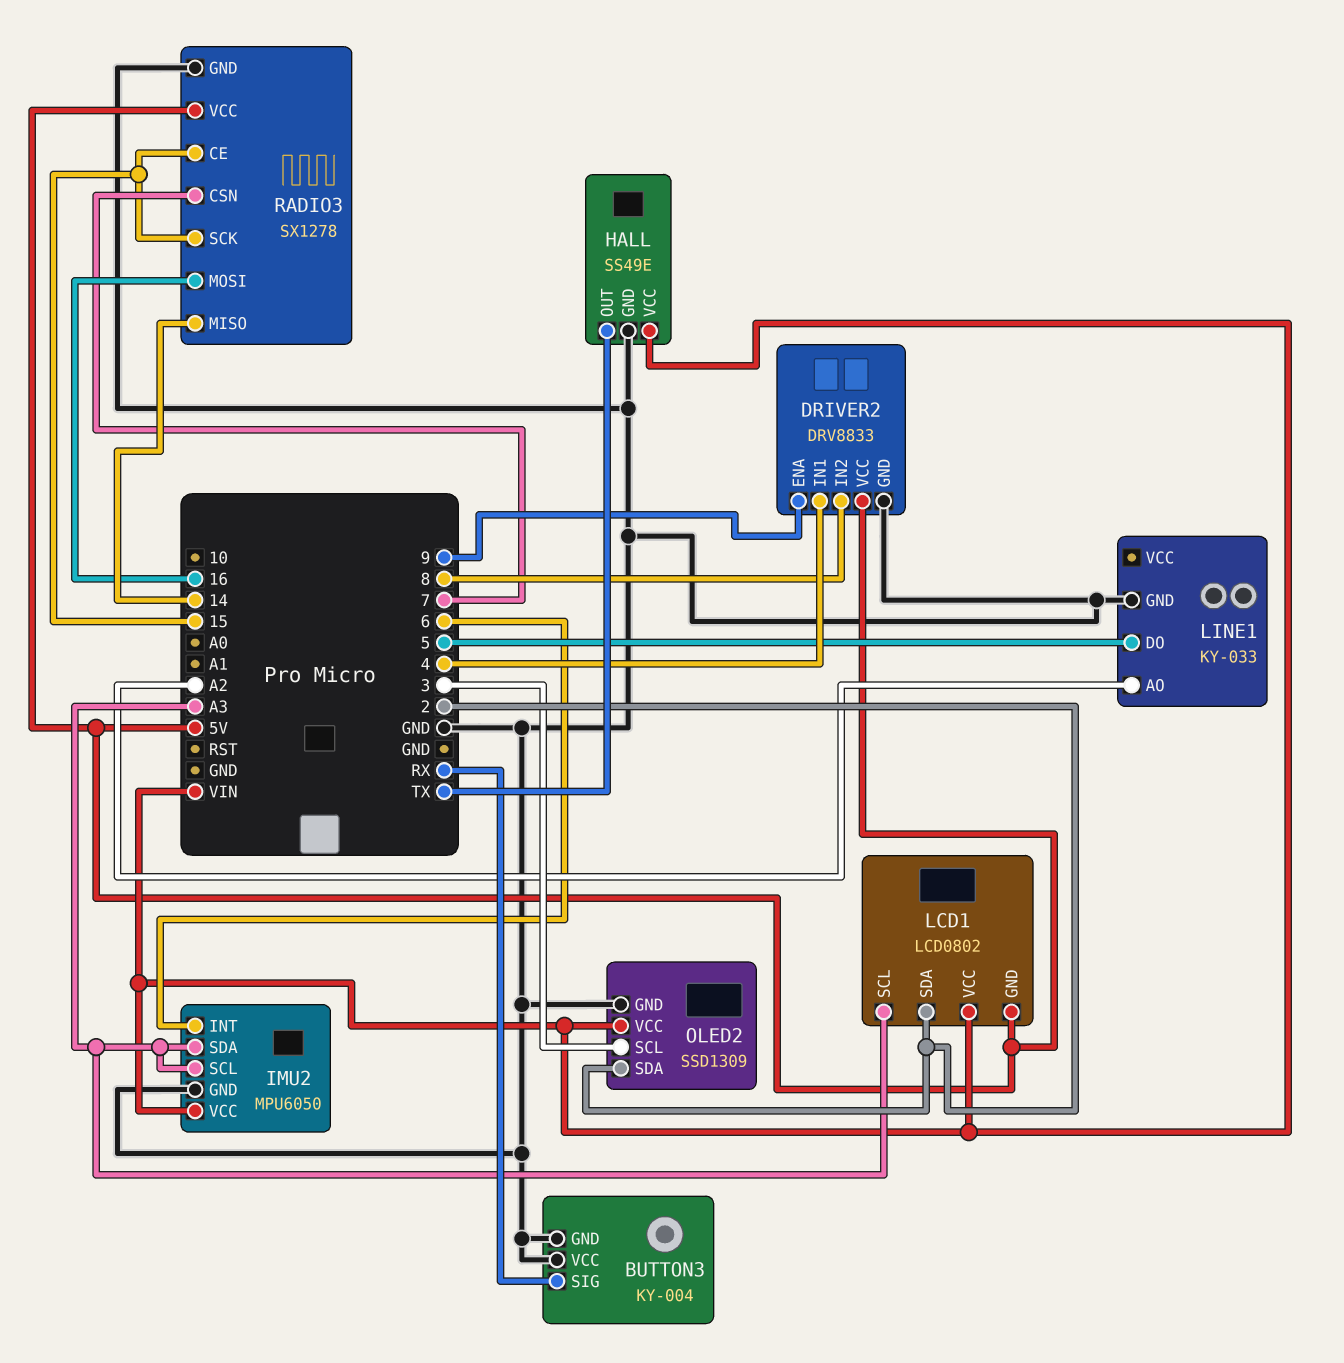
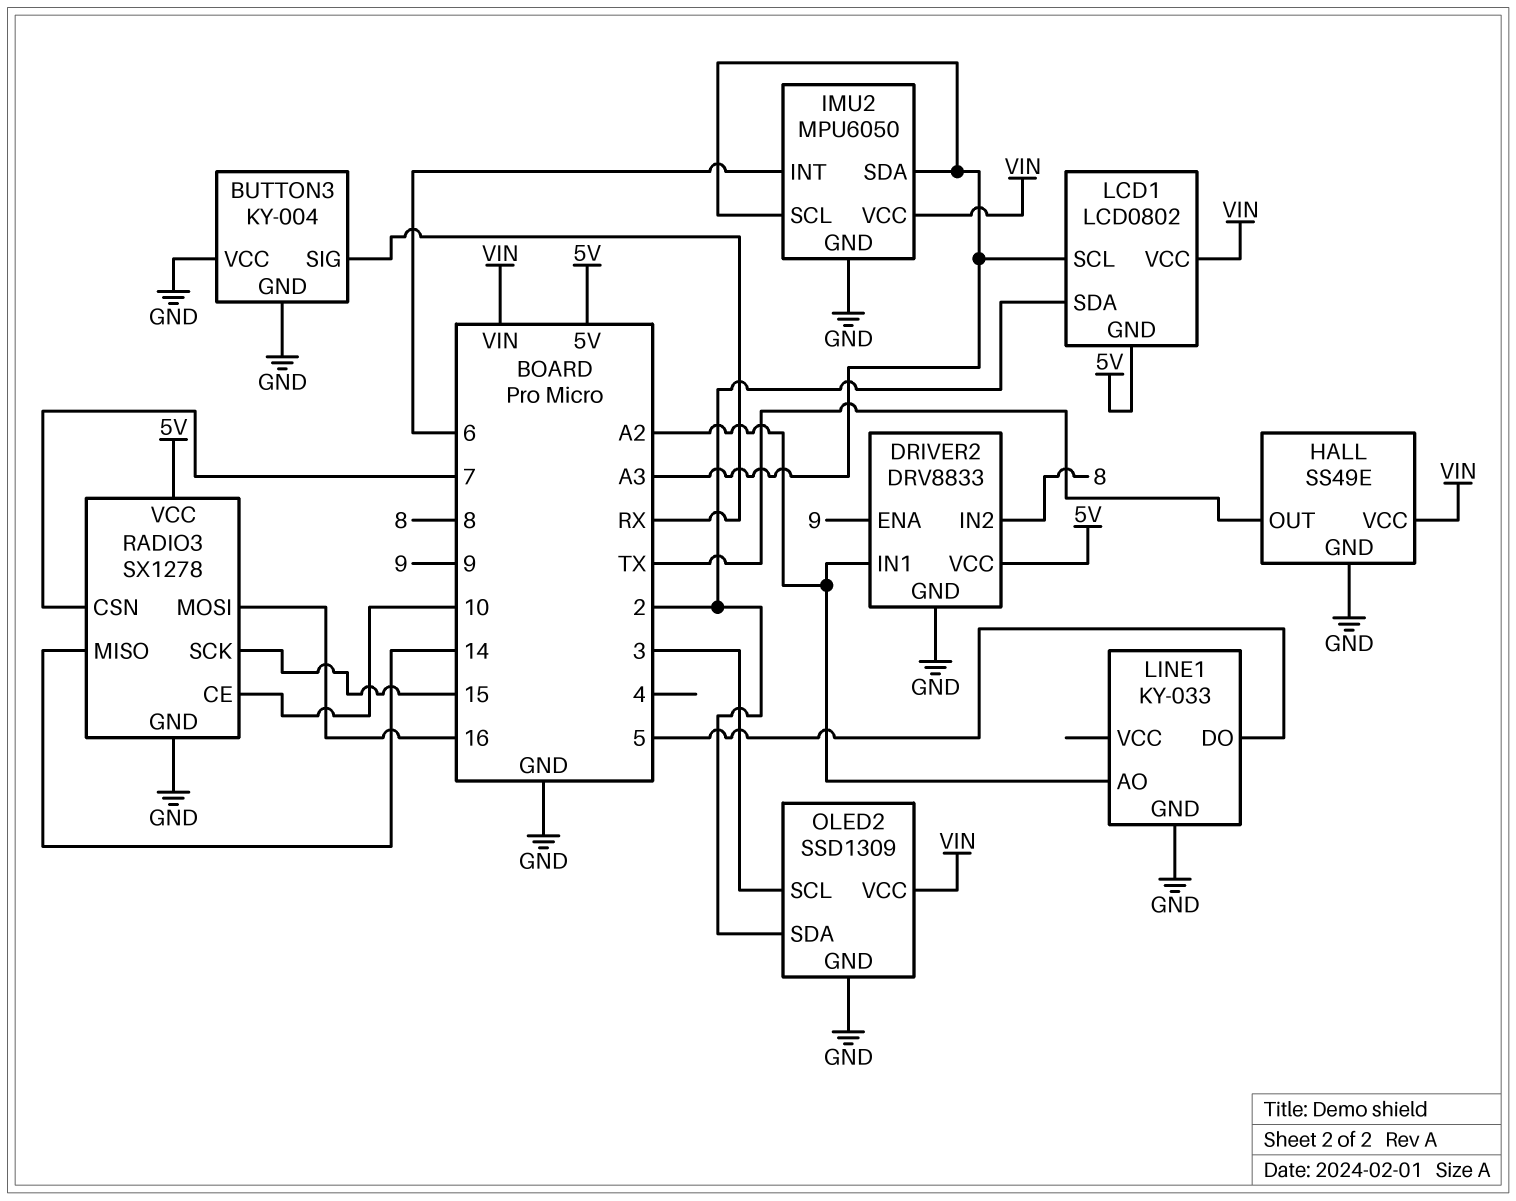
DRIVER2 pin IN1: 4 -> A2
RADIO3 pin CE: 15 -> 10

